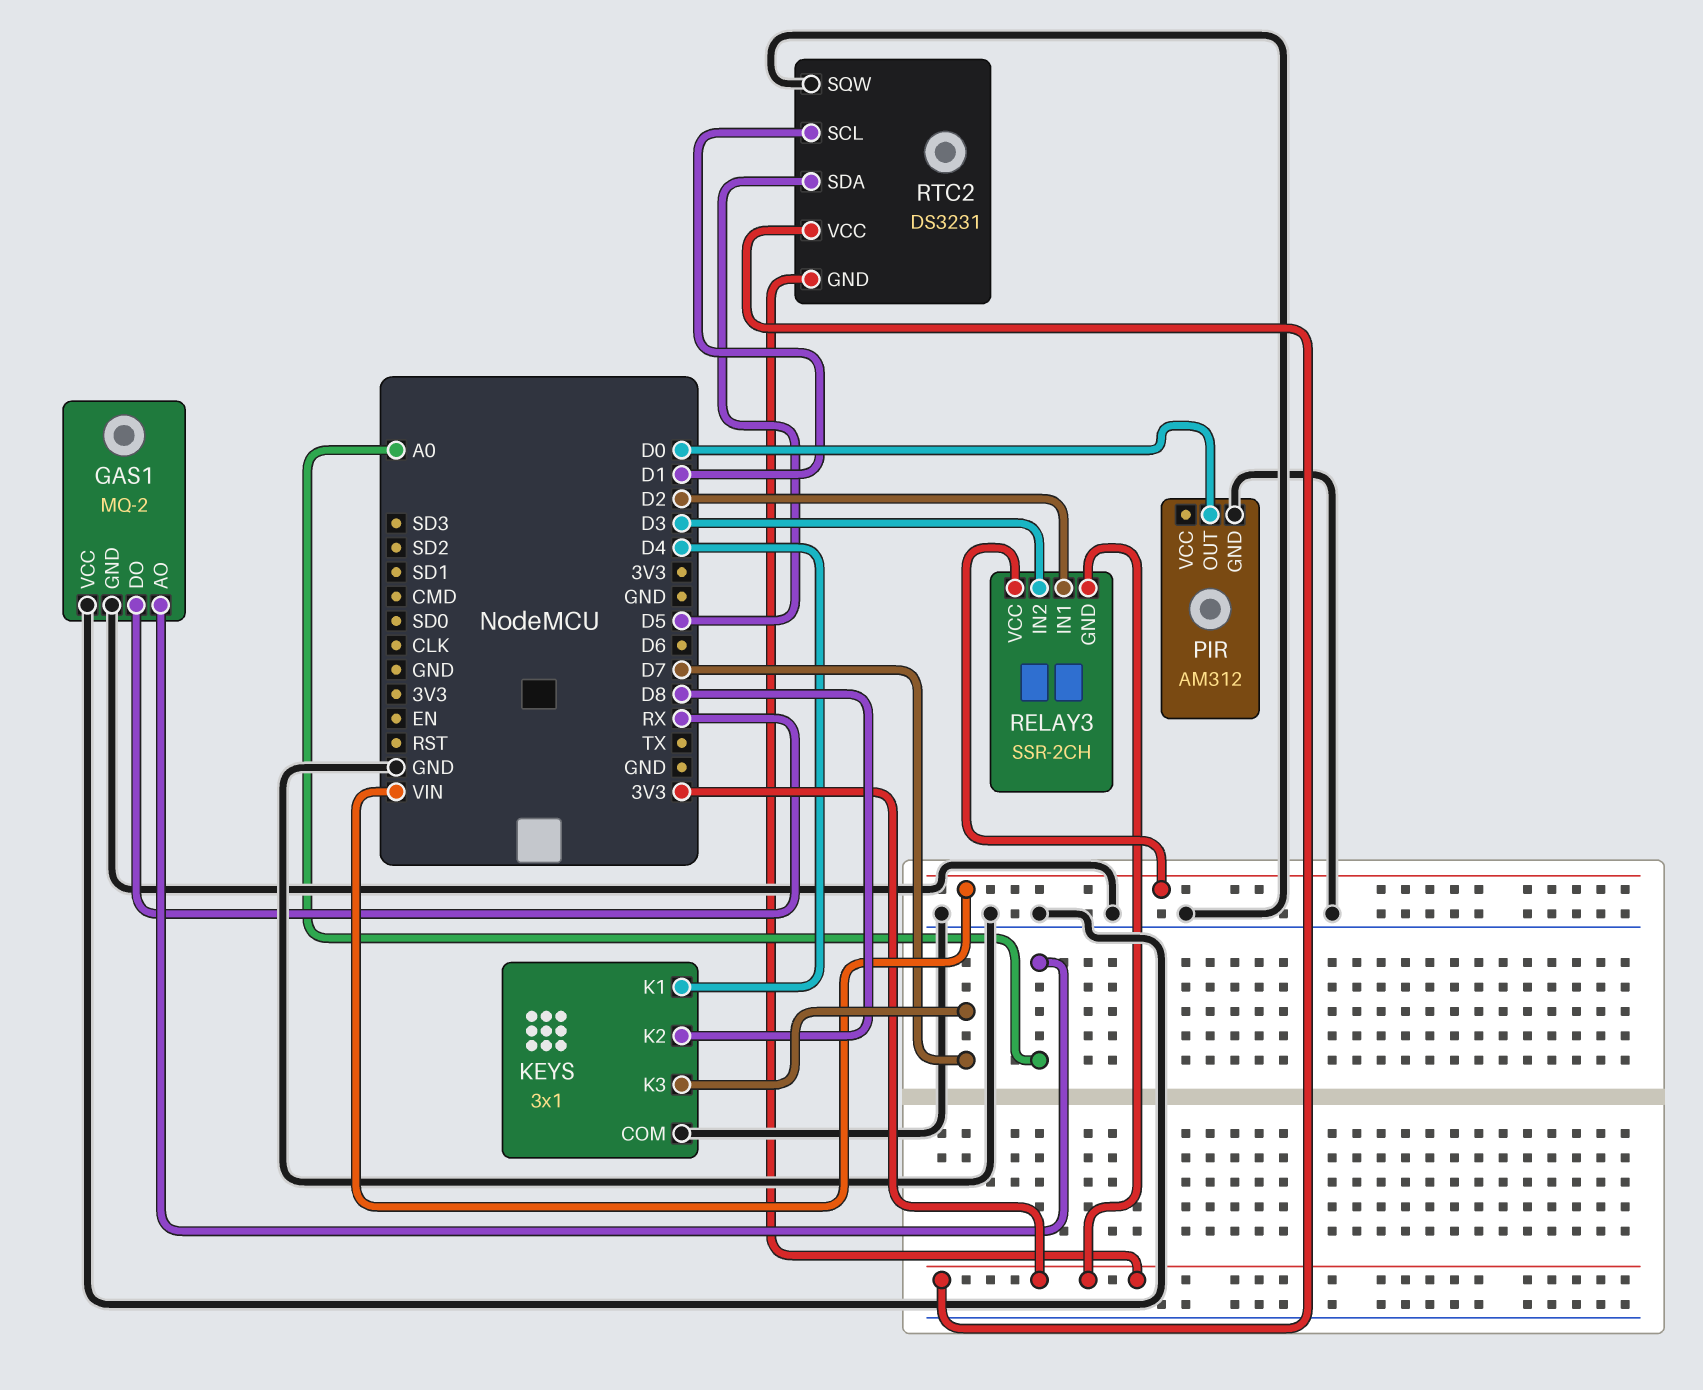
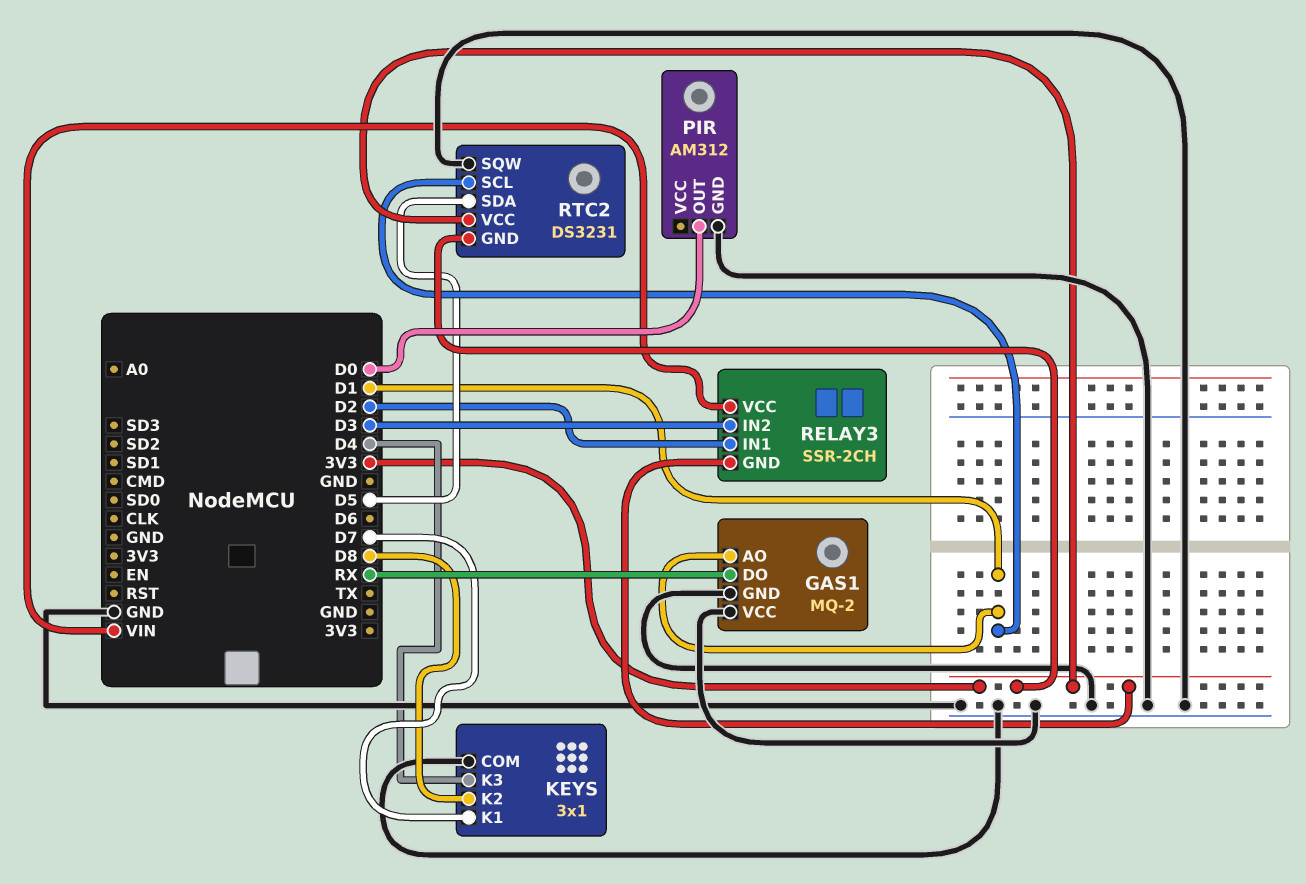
GAS1 pin AO: A0 -> D1
KEYS pin K1: D4 -> D7
KEYS pin K3: D7 -> D4

